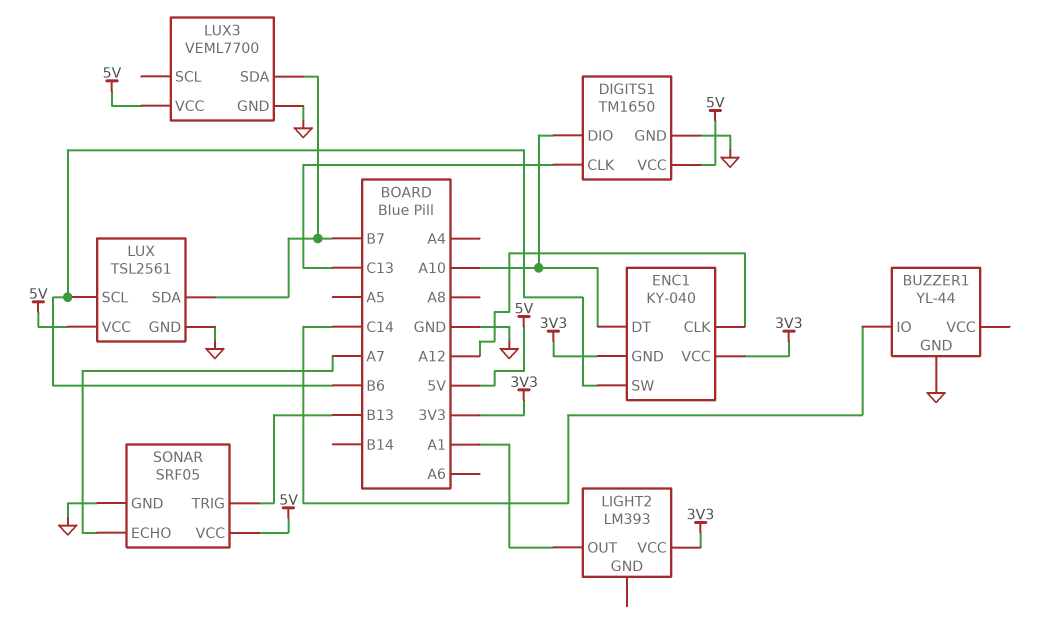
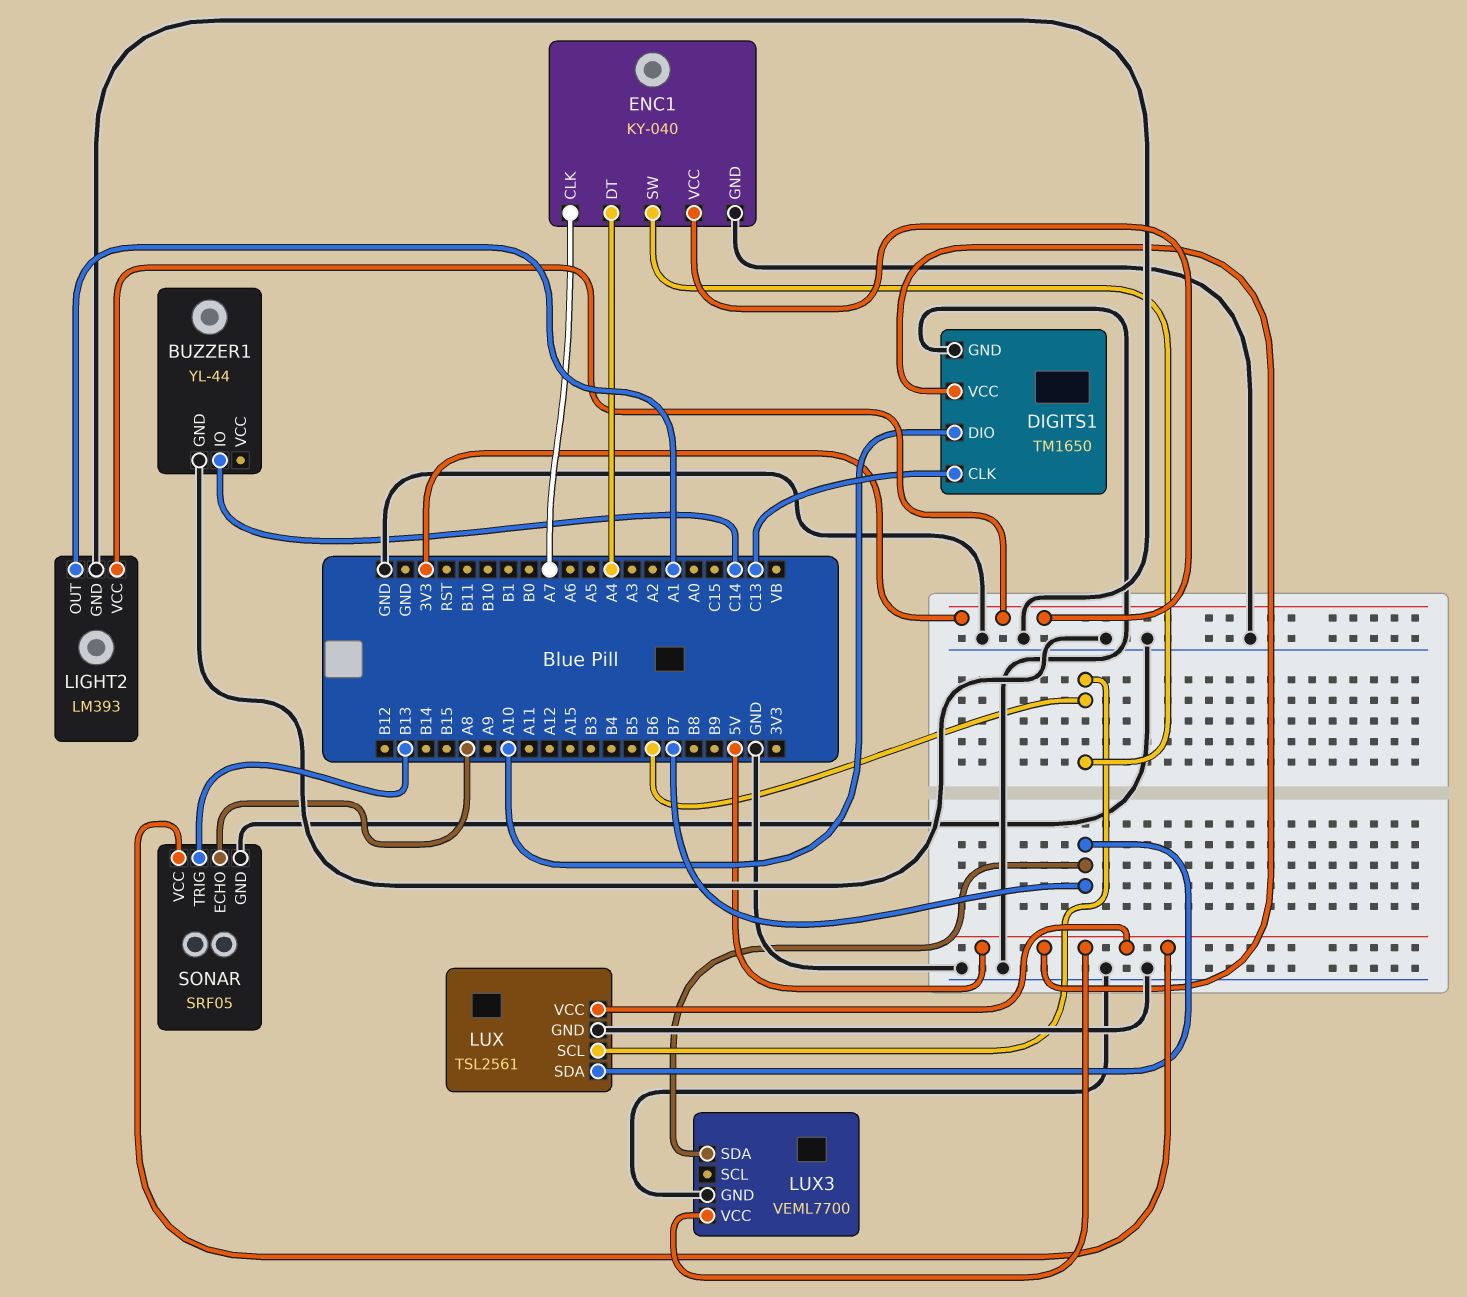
ENC1 pin CLK: A12 -> A7
ENC1 pin DT: A10 -> A4
ENC1 pin GND: 3V3 -> GND
LIGHT2 pin GND: none -> GND
SONAR pin ECHO: A7 -> A8

